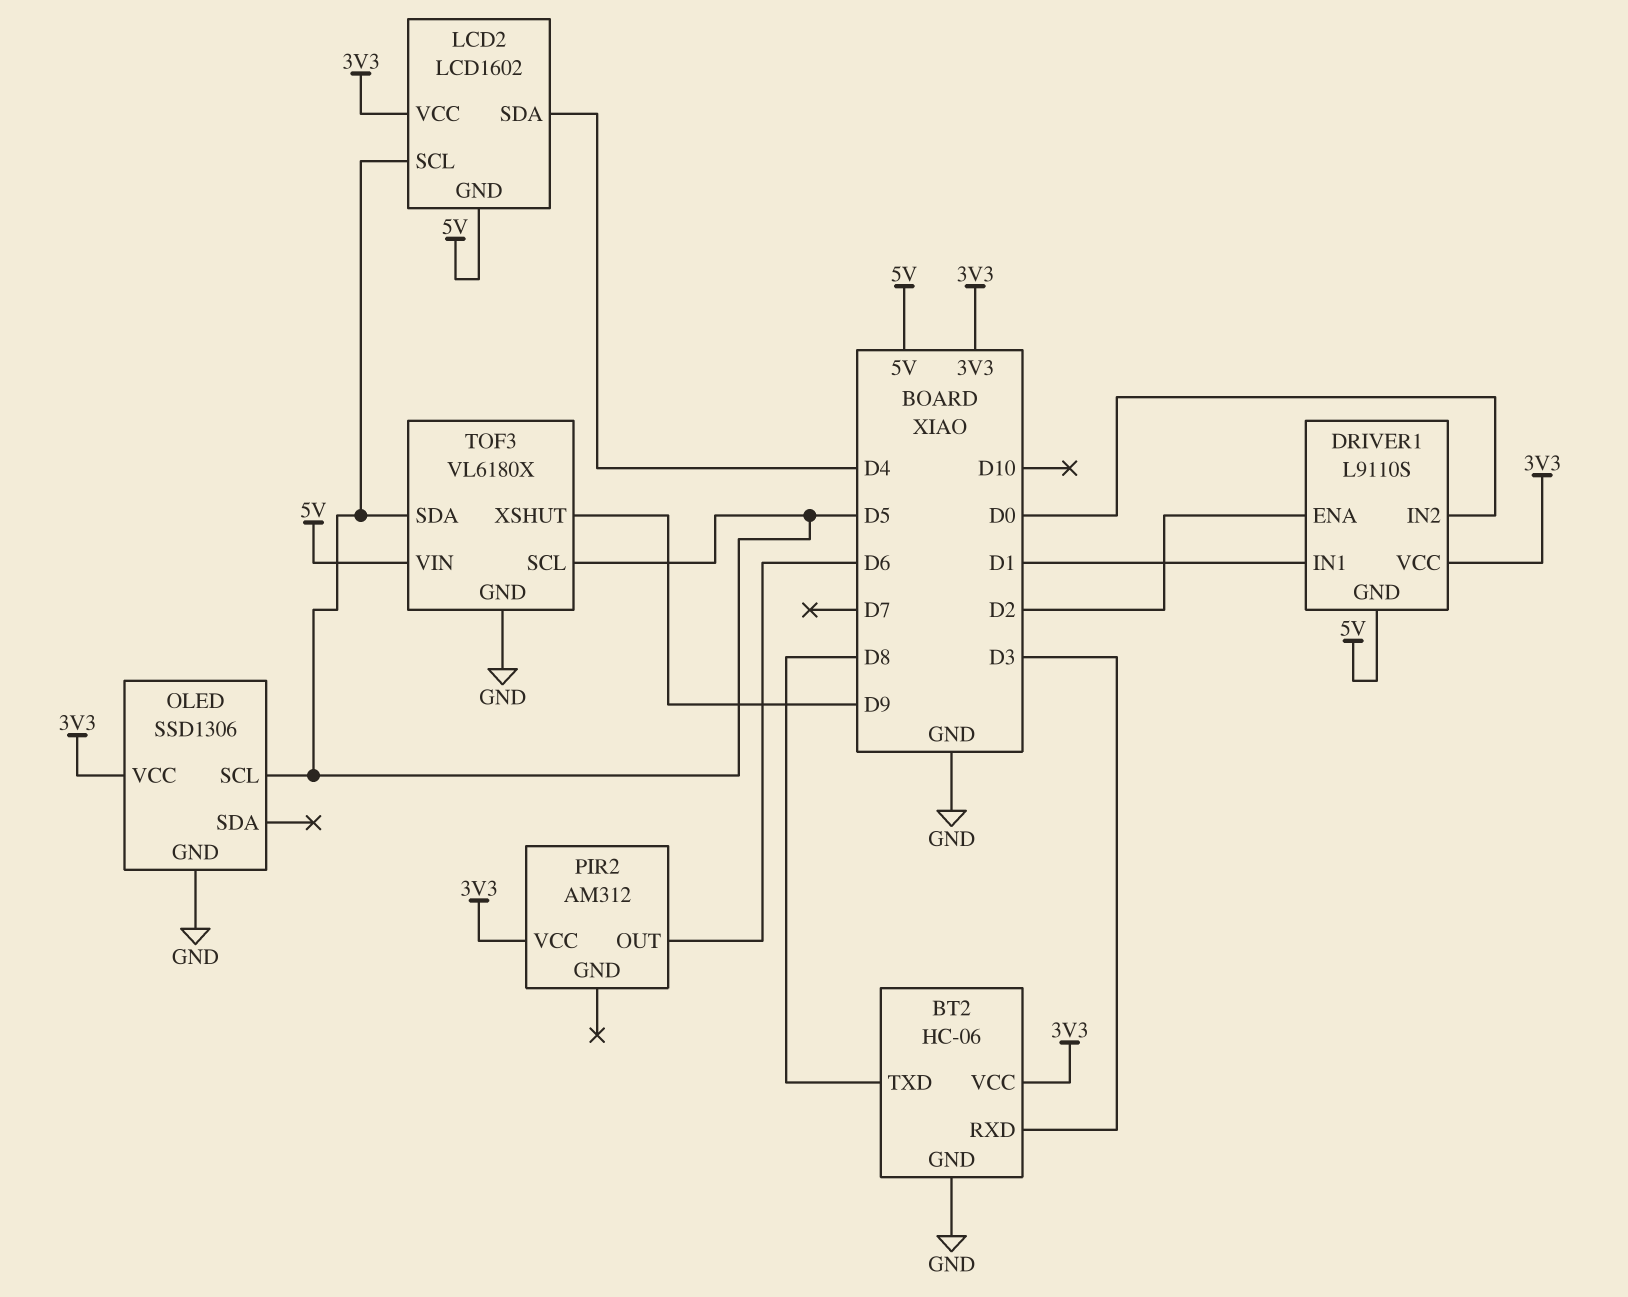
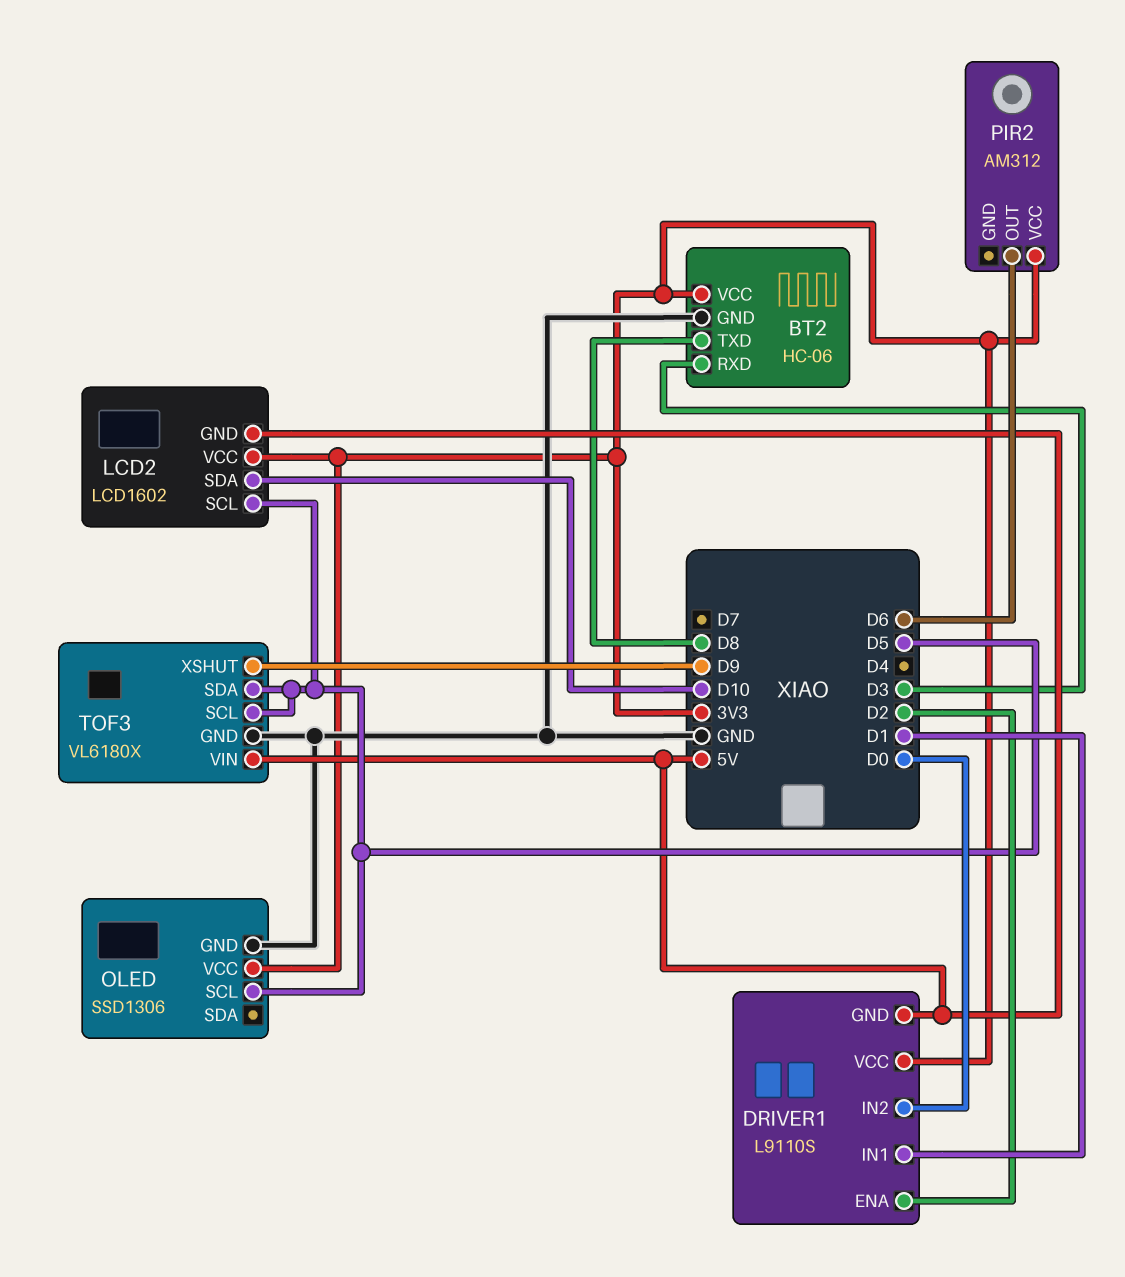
LCD2 pin SDA: D4 -> D10

